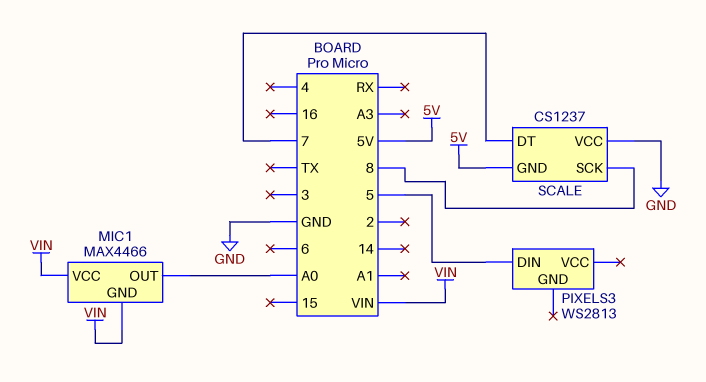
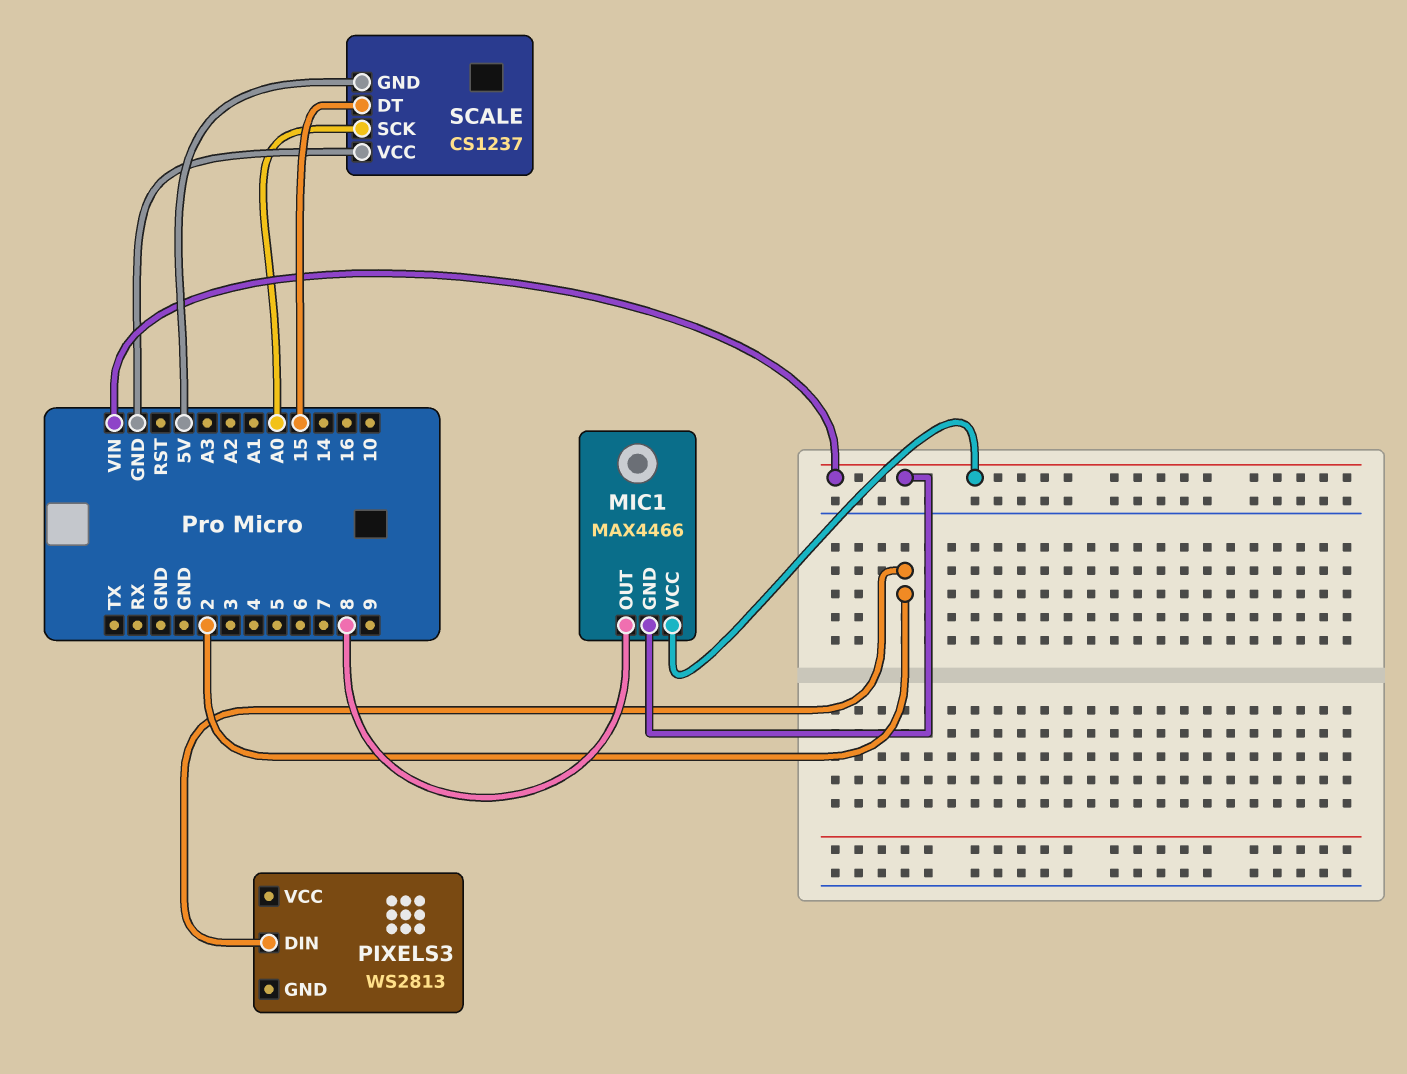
MIC1 pin OUT: A0 -> 8
PIXELS3 pin DIN: 5 -> 2
SCALE pin DT: 7 -> 15
SCALE pin SCK: 8 -> A0

